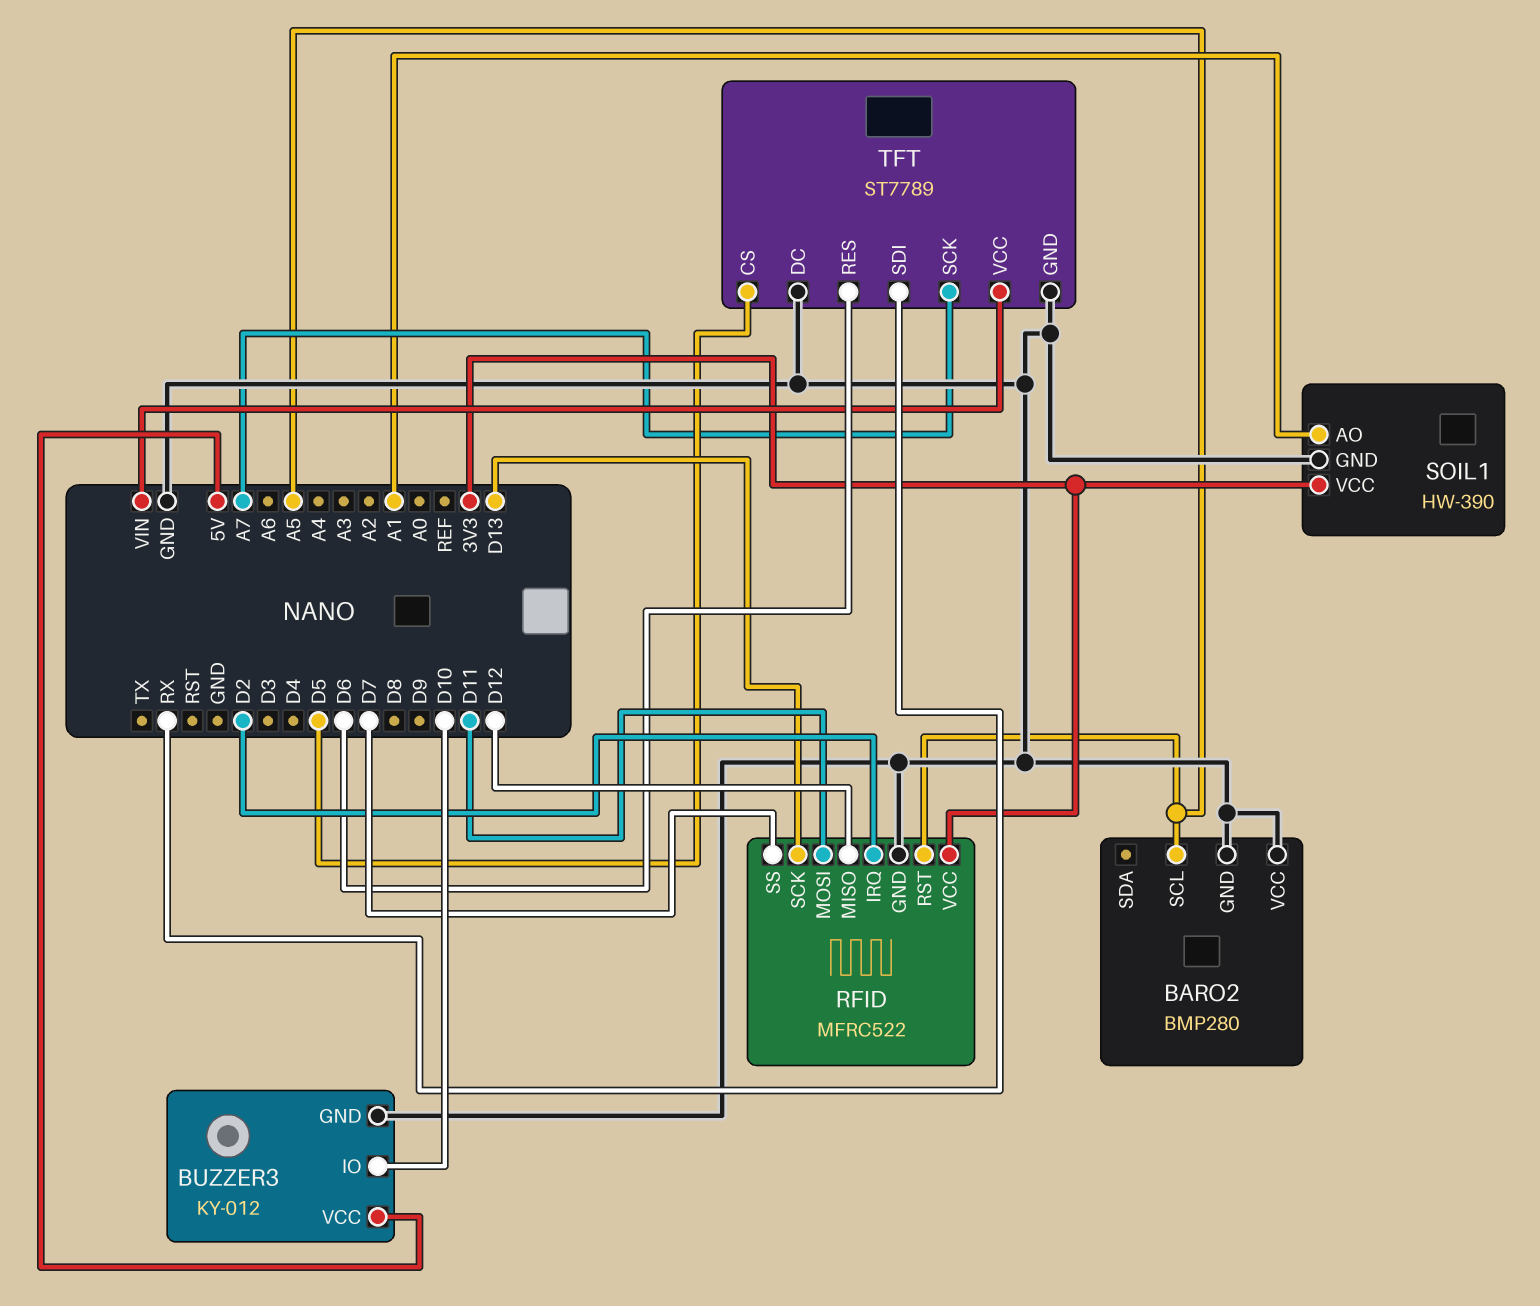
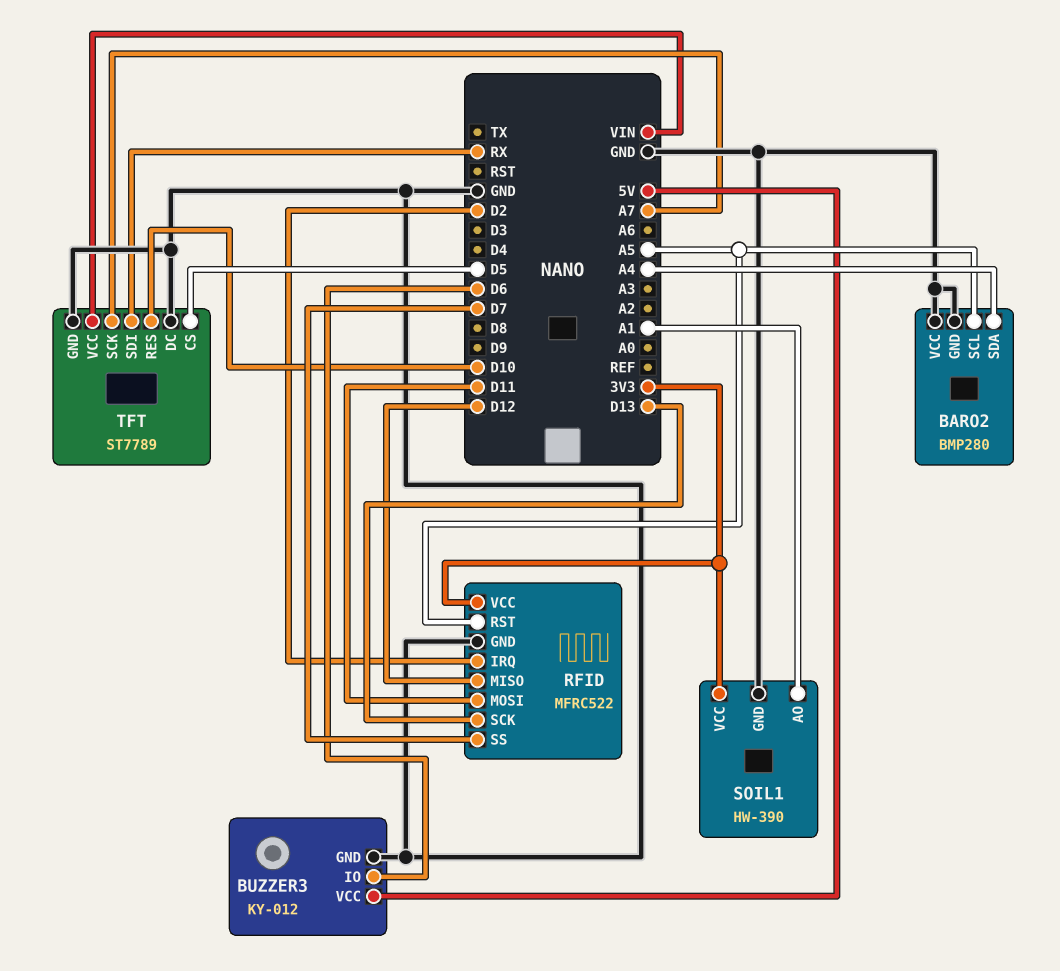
BARO2 pin SDA: none -> A4
BUZZER3 pin IO: D10 -> D6
TFT pin RES: D6 -> D10

